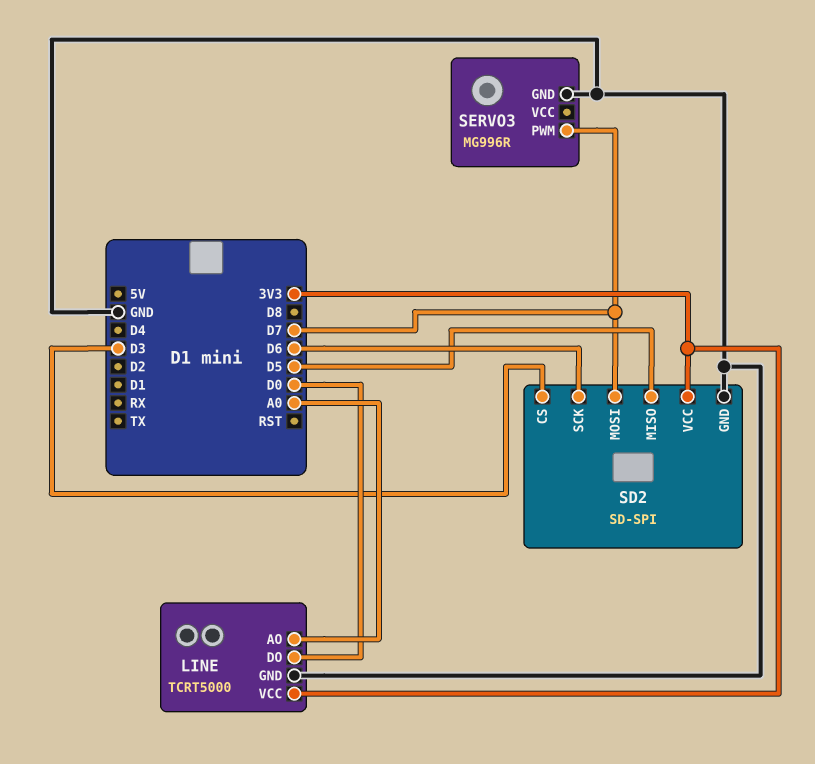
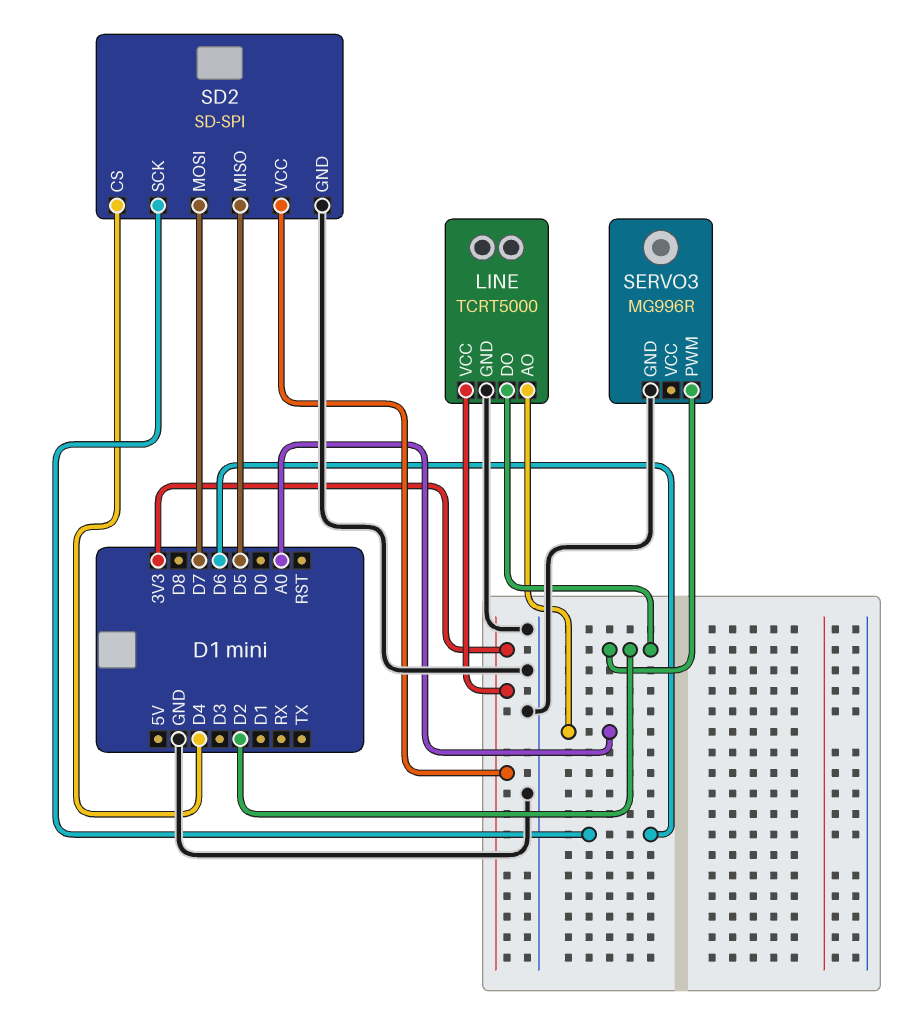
LINE pin DO: D0 -> D2
SD2 pin CS: D3 -> D4
SERVO3 pin PWM: D7 -> D2

